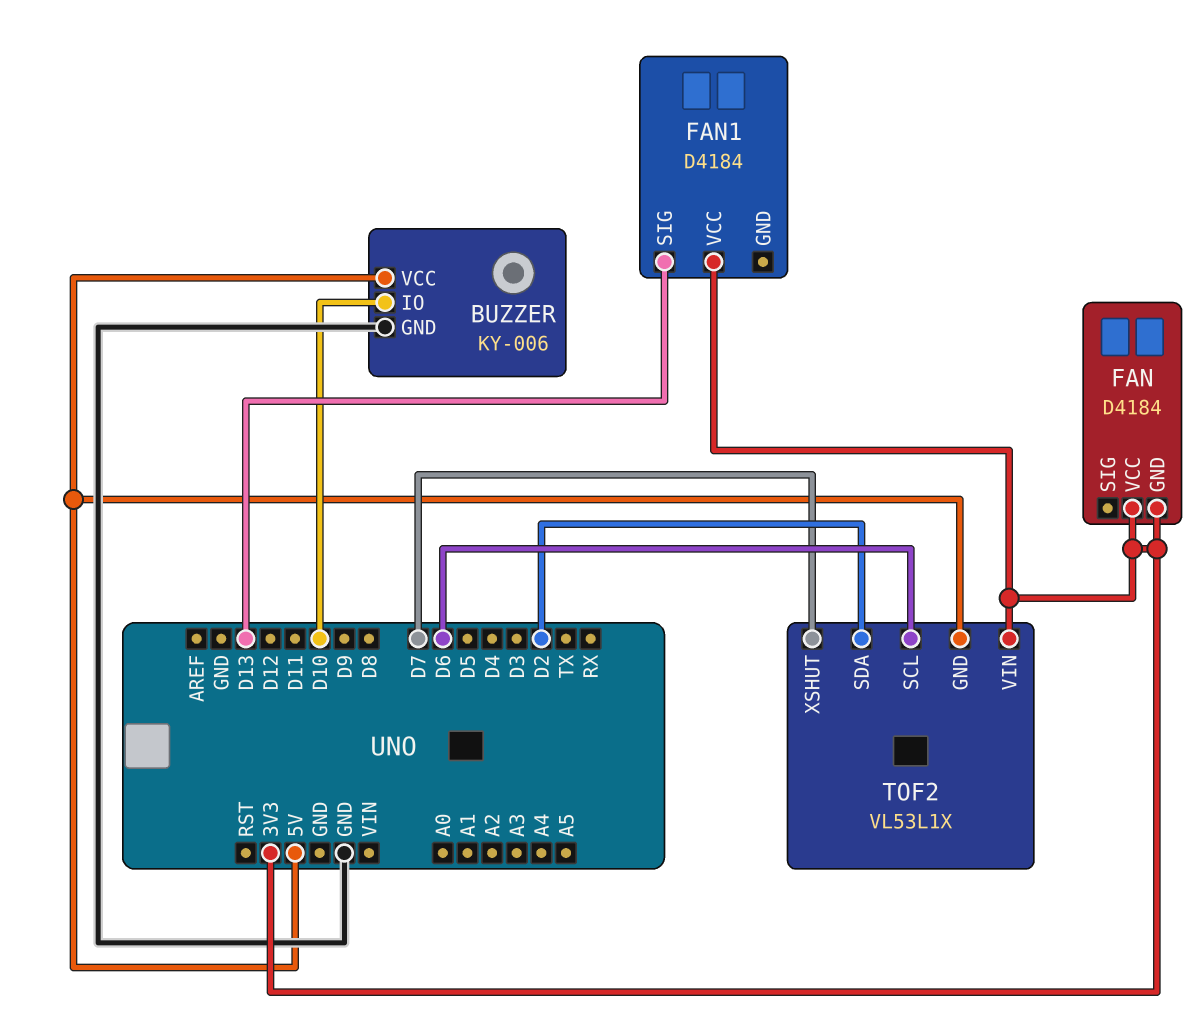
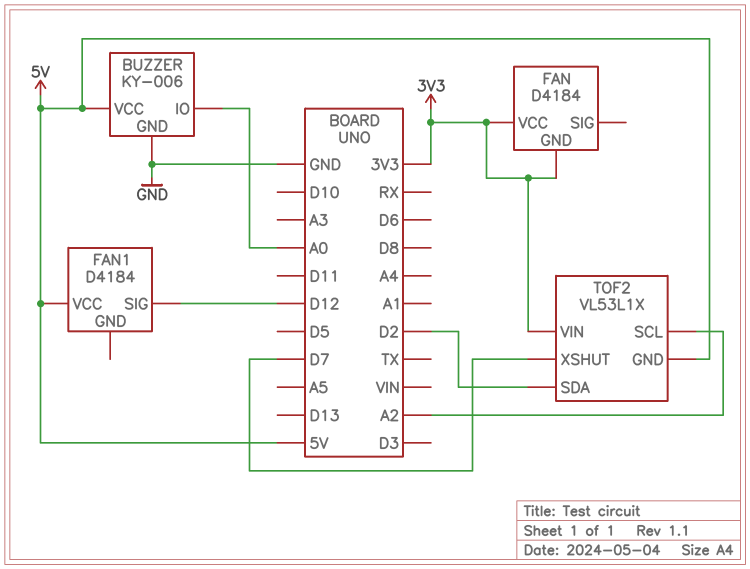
BUZZER pin IO: D10 -> A0
FAN1 pin SIG: D13 -> D12
FAN1 pin VCC: 3V3 -> 5V
TOF2 pin SCL: D6 -> A2

